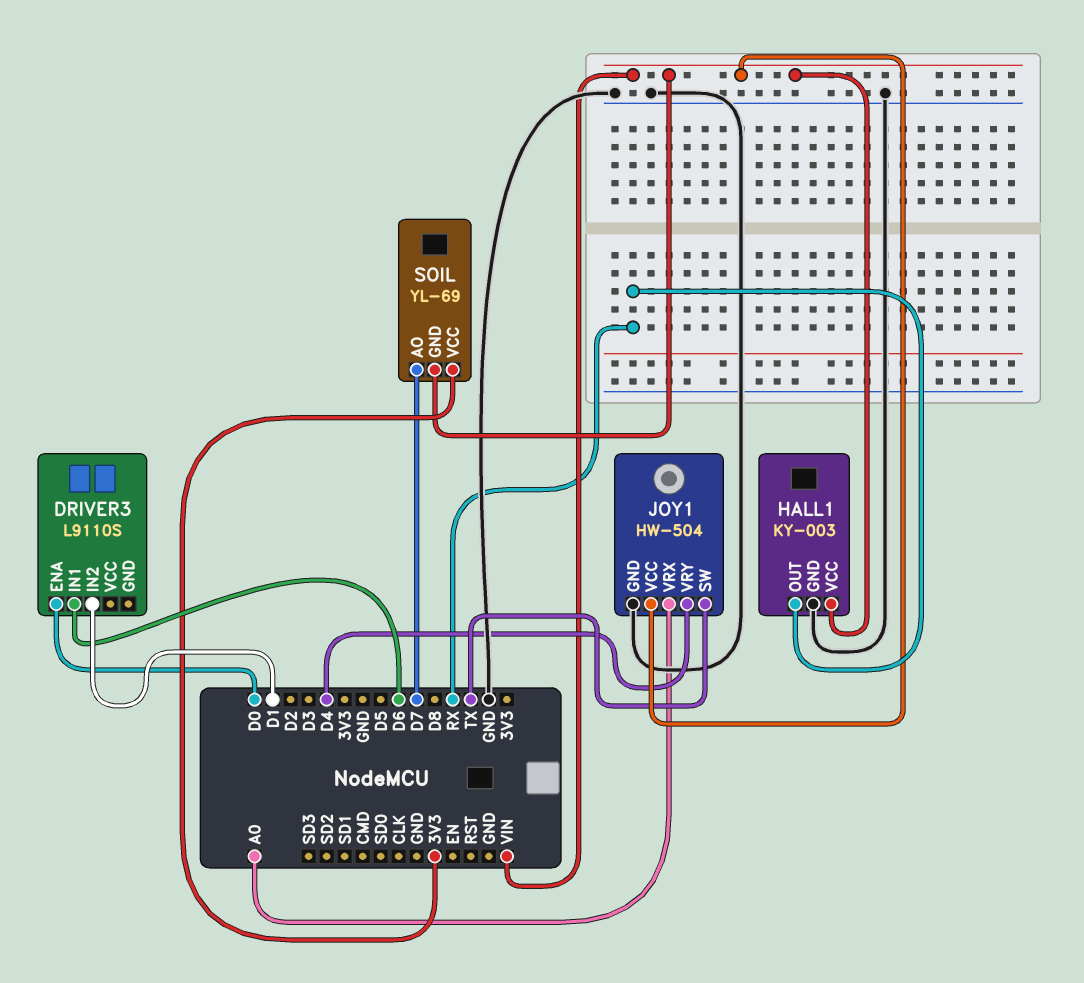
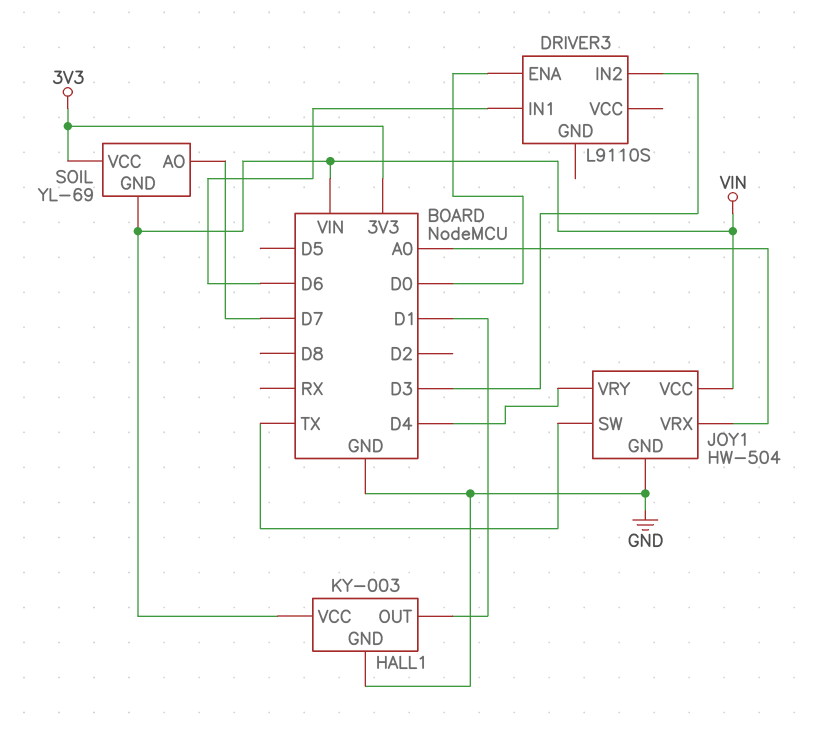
DRIVER3 pin IN2: D1 -> D3
HALL1 pin OUT: RX -> D1

